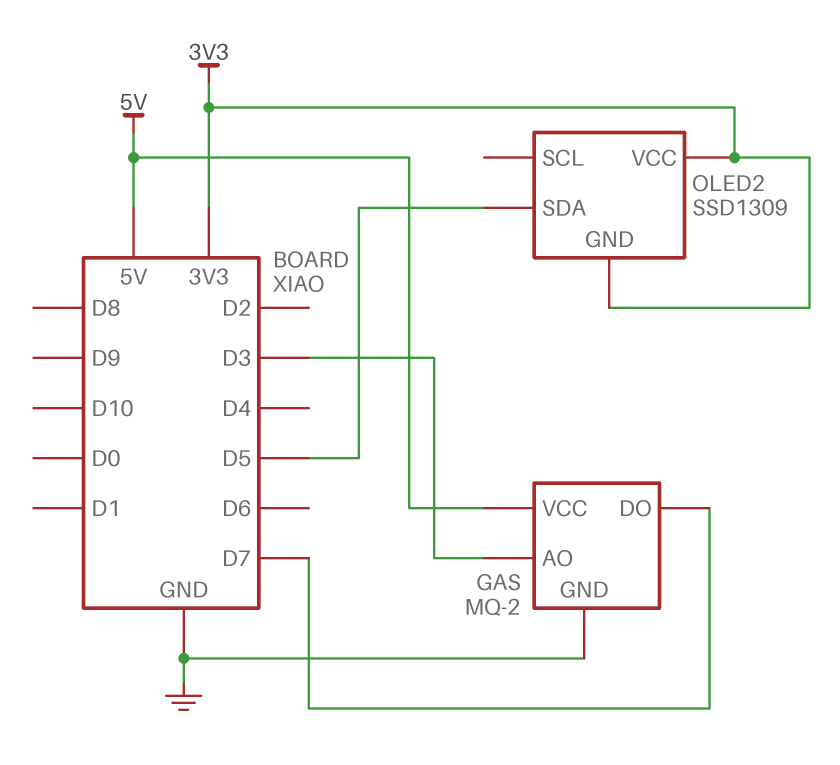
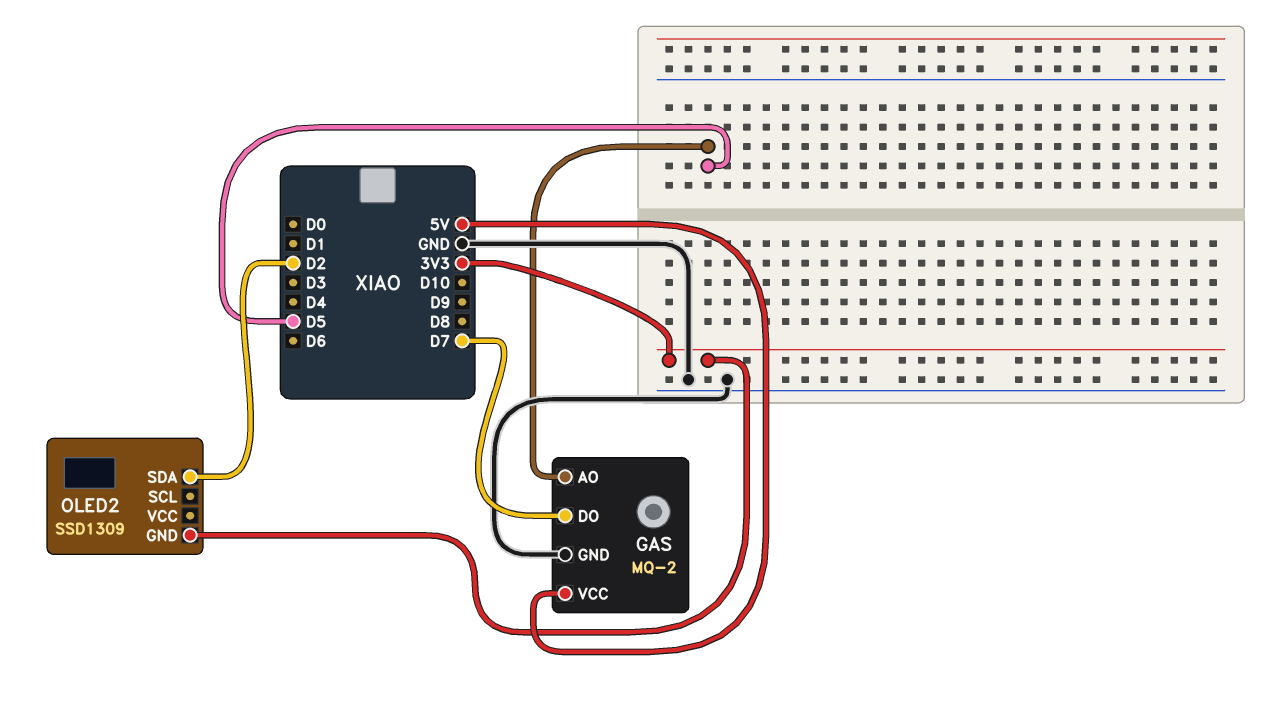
GAS pin AO: D3 -> D5
OLED2 pin SDA: D5 -> D2
OLED2 pin VCC: 3V3 -> none

